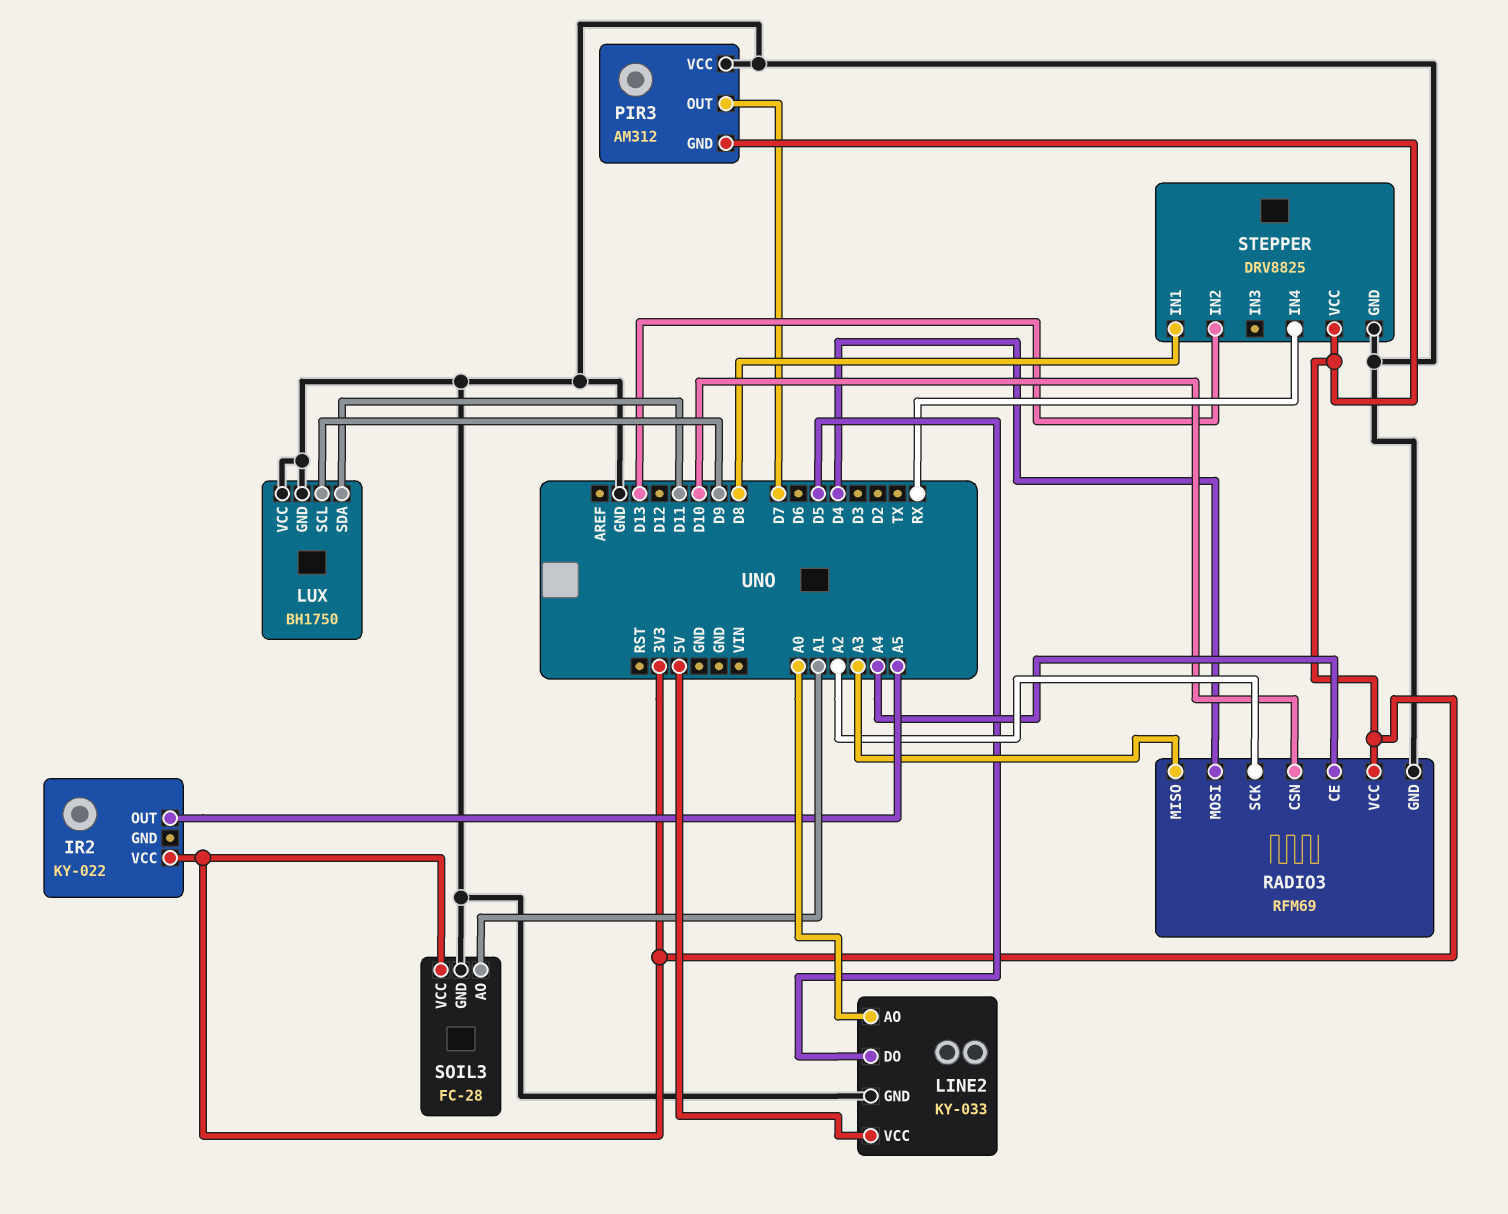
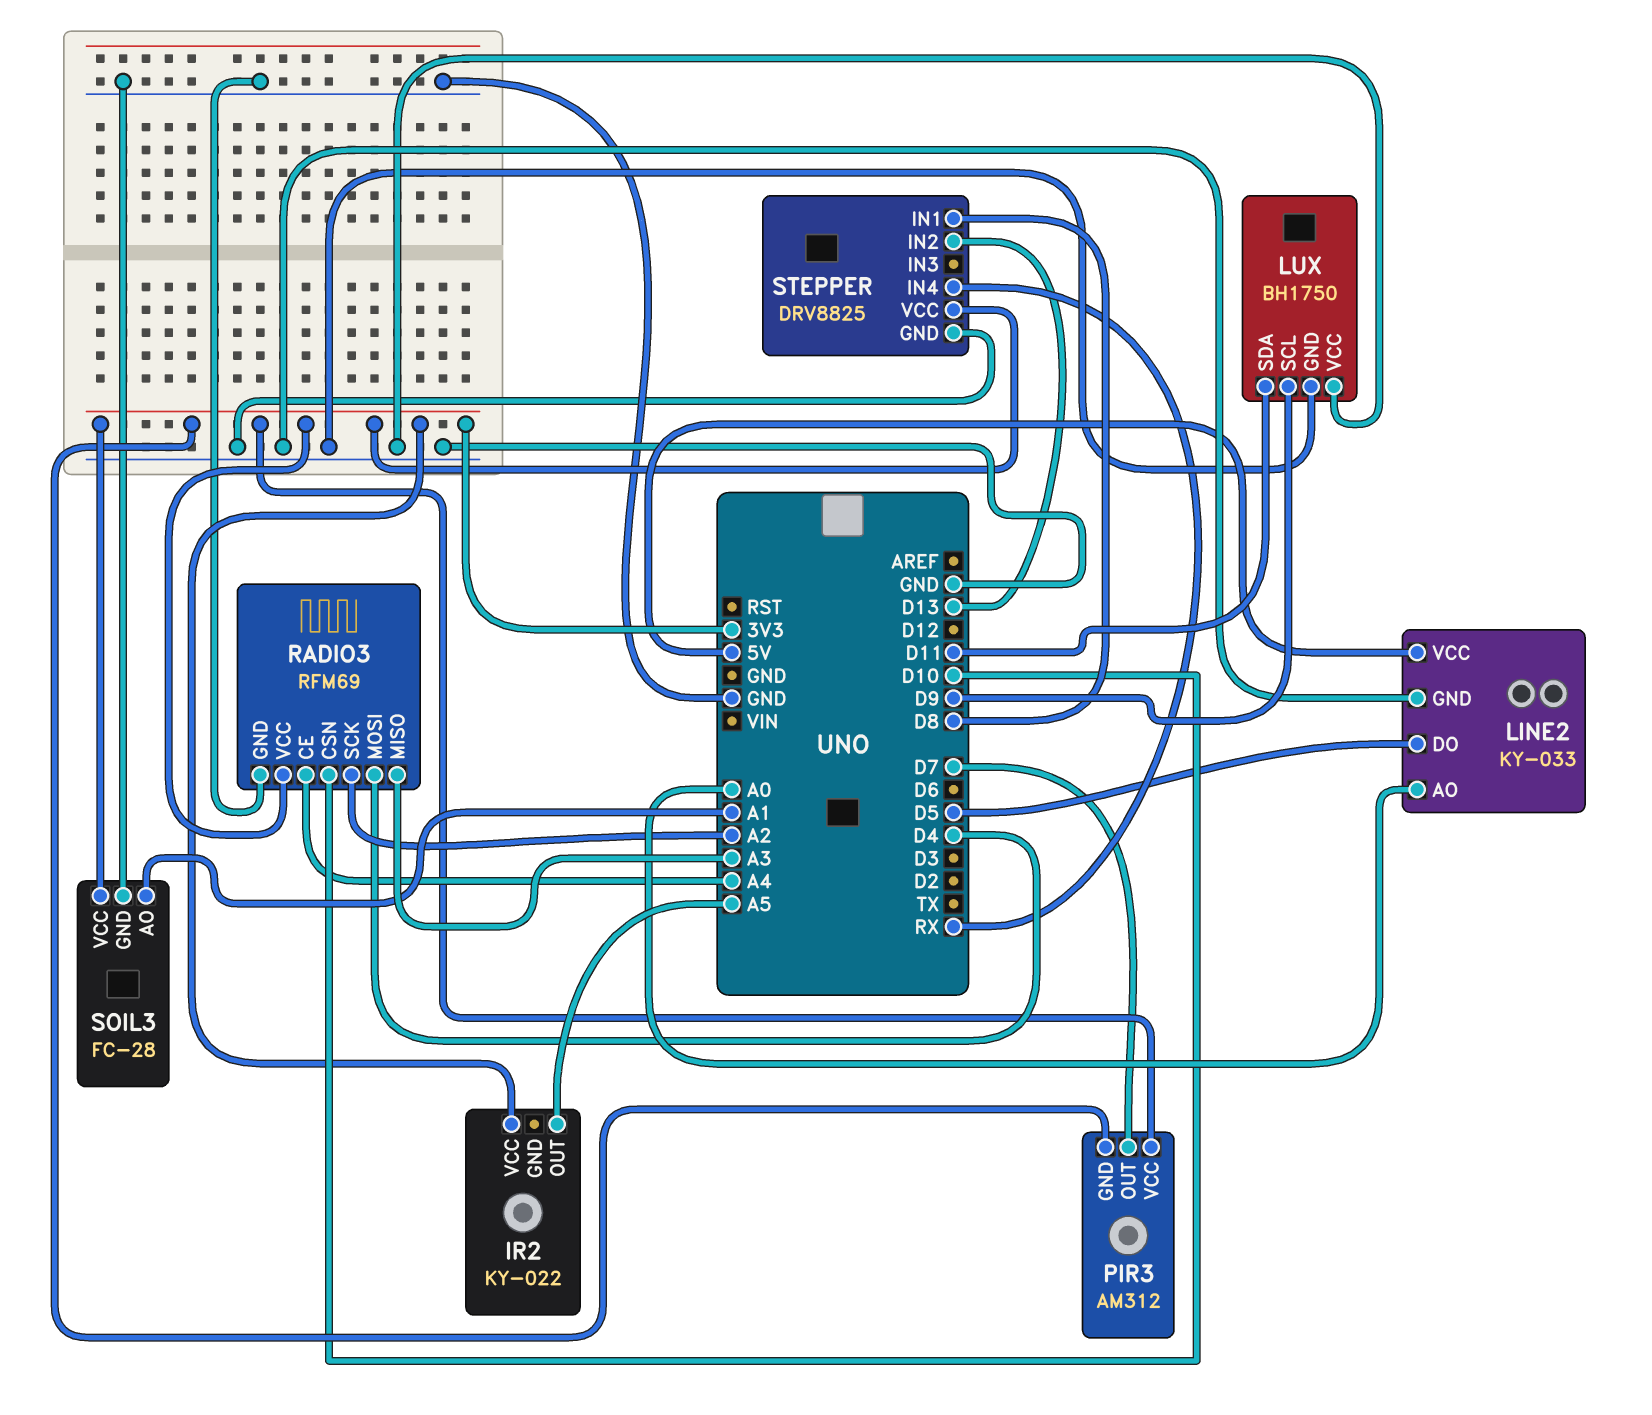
PIR3 pin VCC: GND -> 3V3

